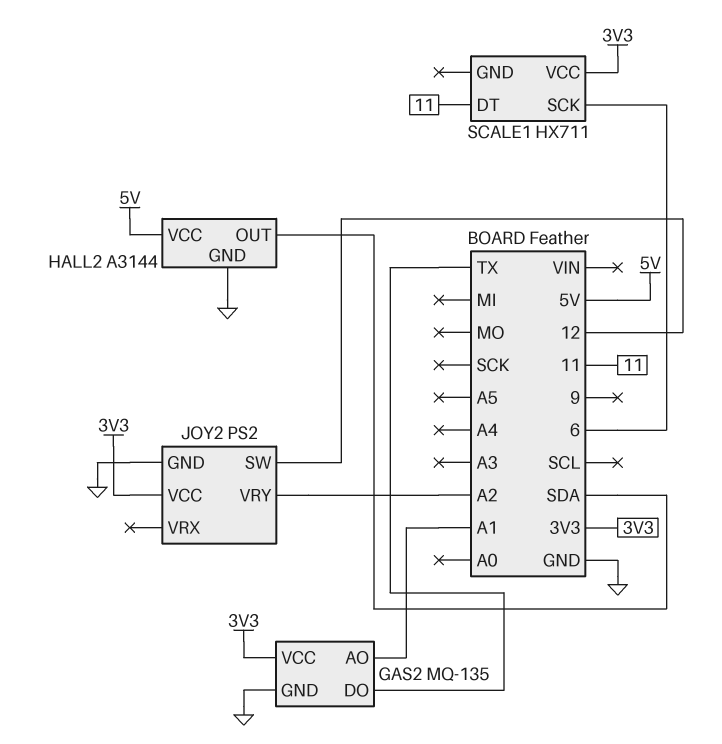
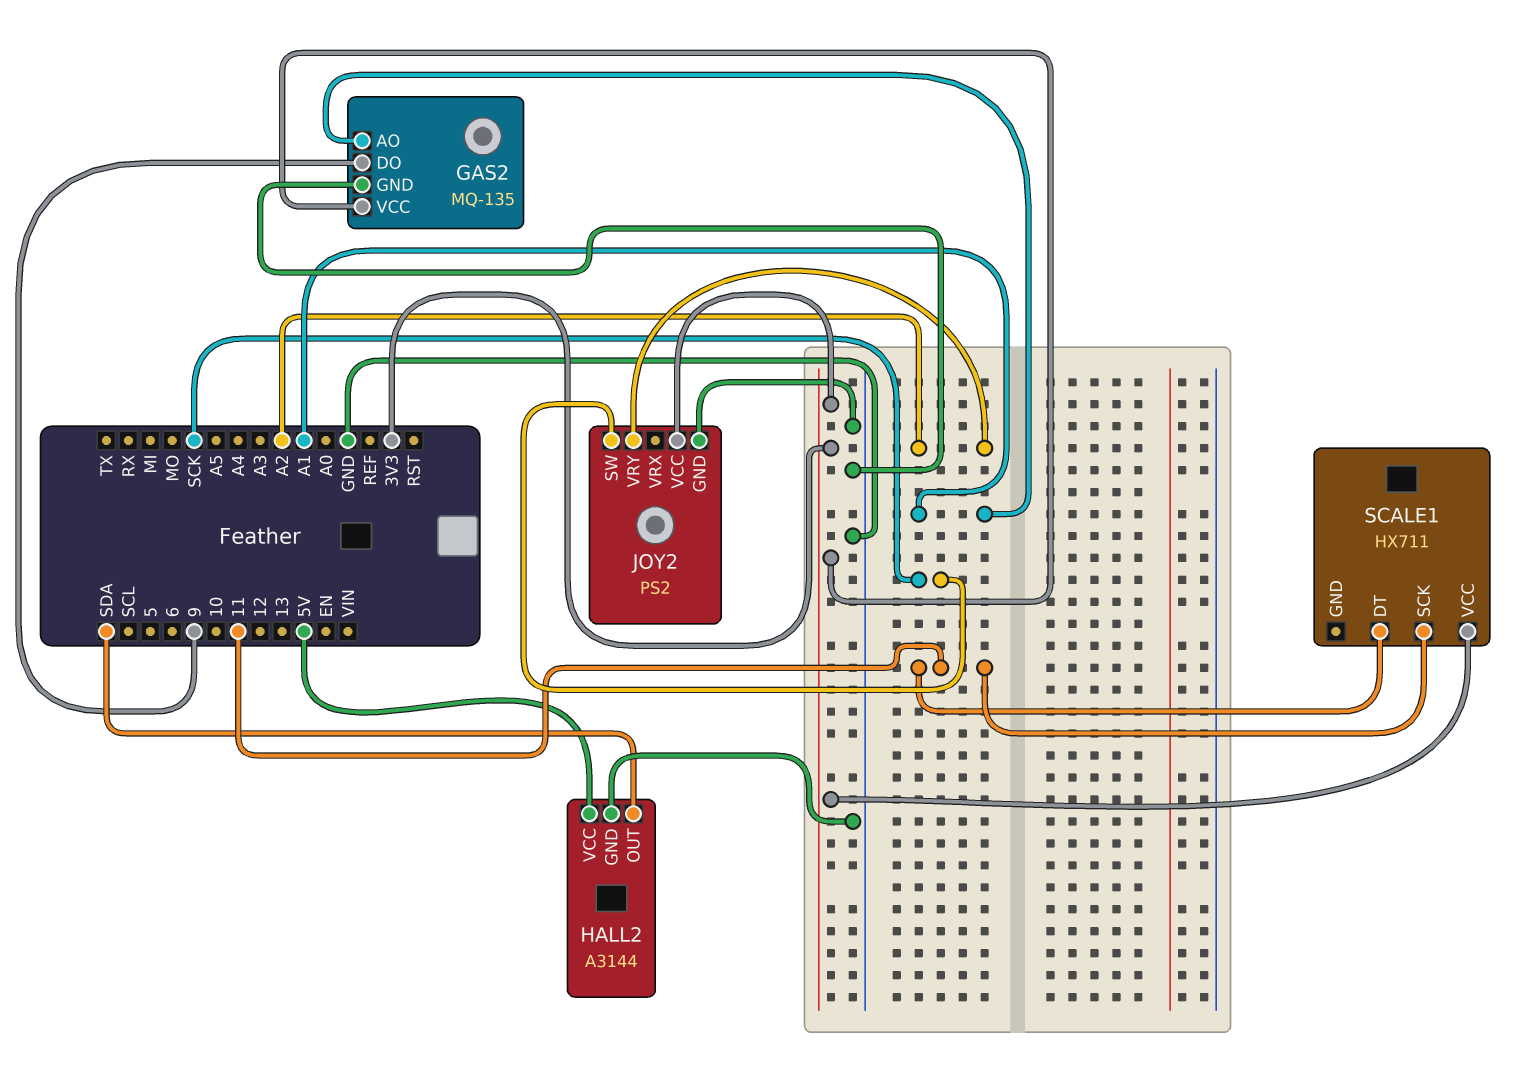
GAS2 pin DO: TX -> 9
JOY2 pin SW: 12 -> SCK
SCALE1 pin SCK: 6 -> 11

